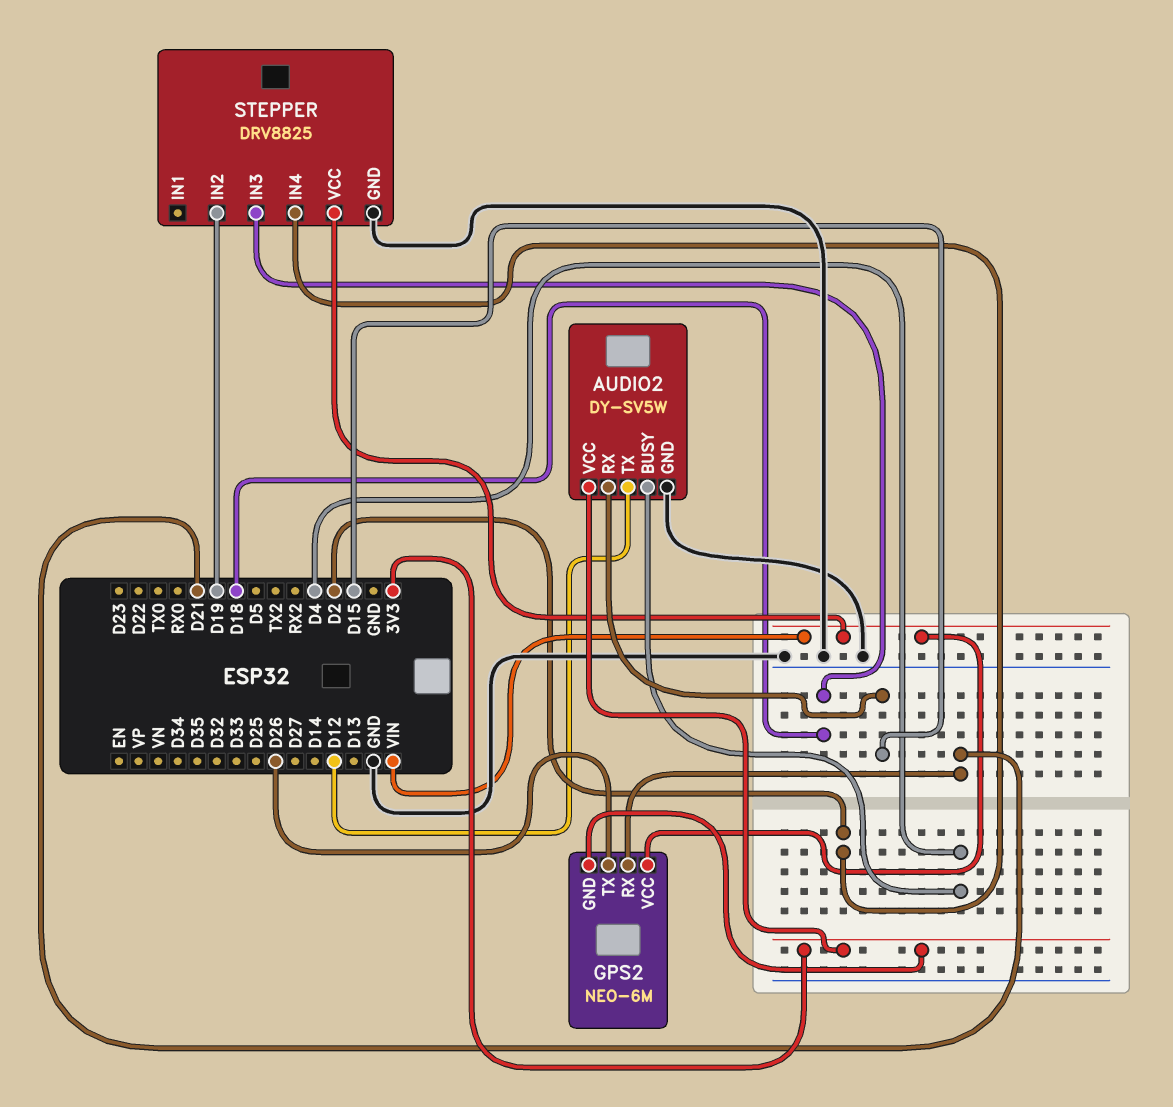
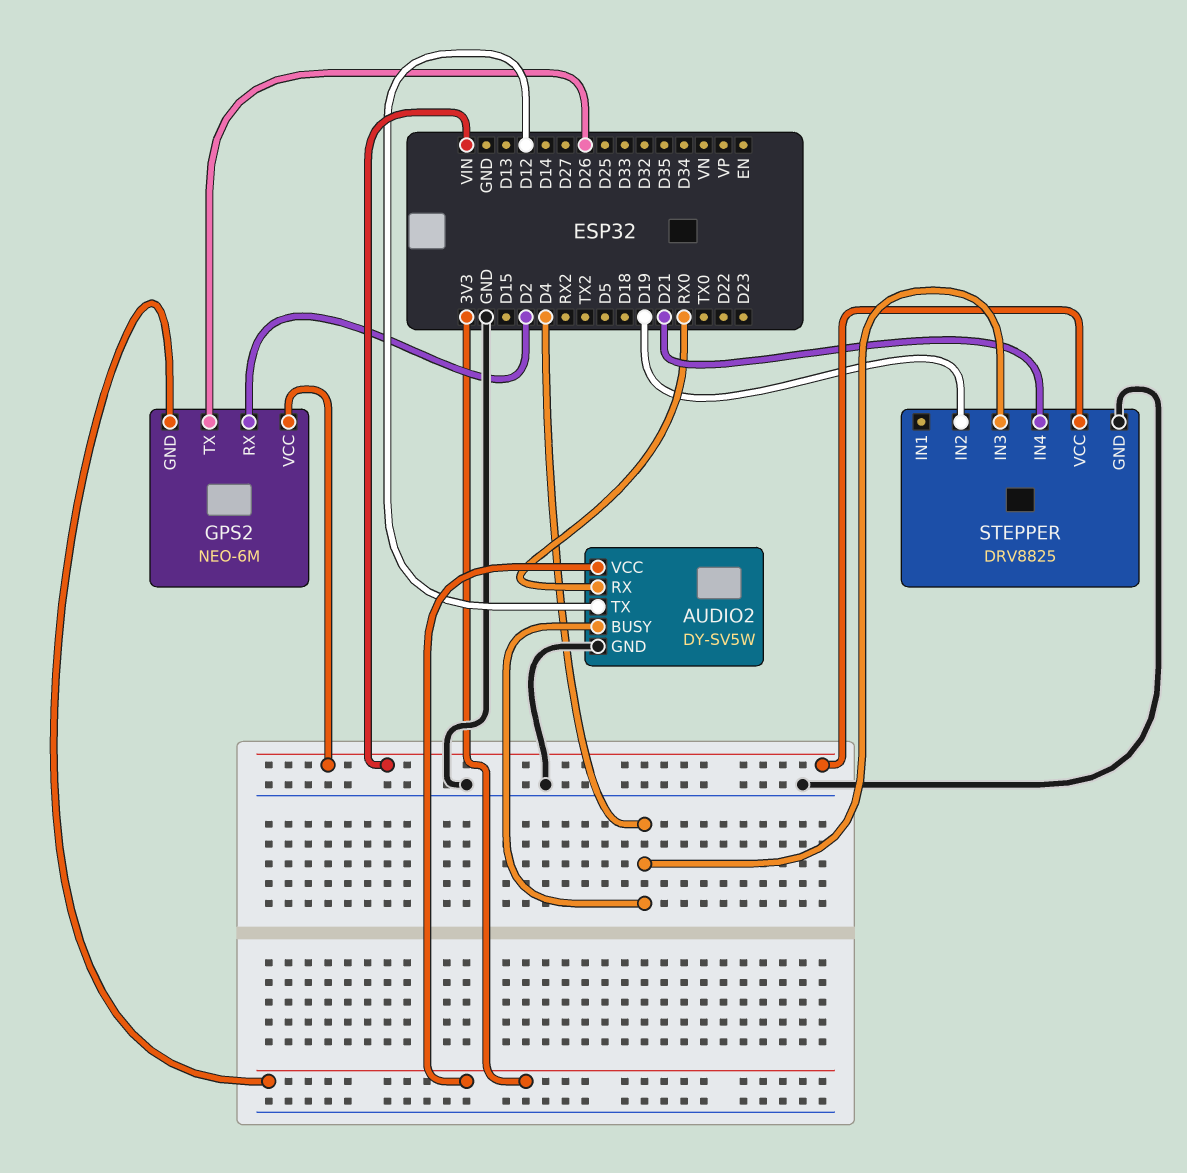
AUDIO2 pin RX: D15 -> RX0
GPS2 pin RX: D21 -> D2
STEPPER pin IN3: D18 -> D4
STEPPER pin IN4: D2 -> D21

